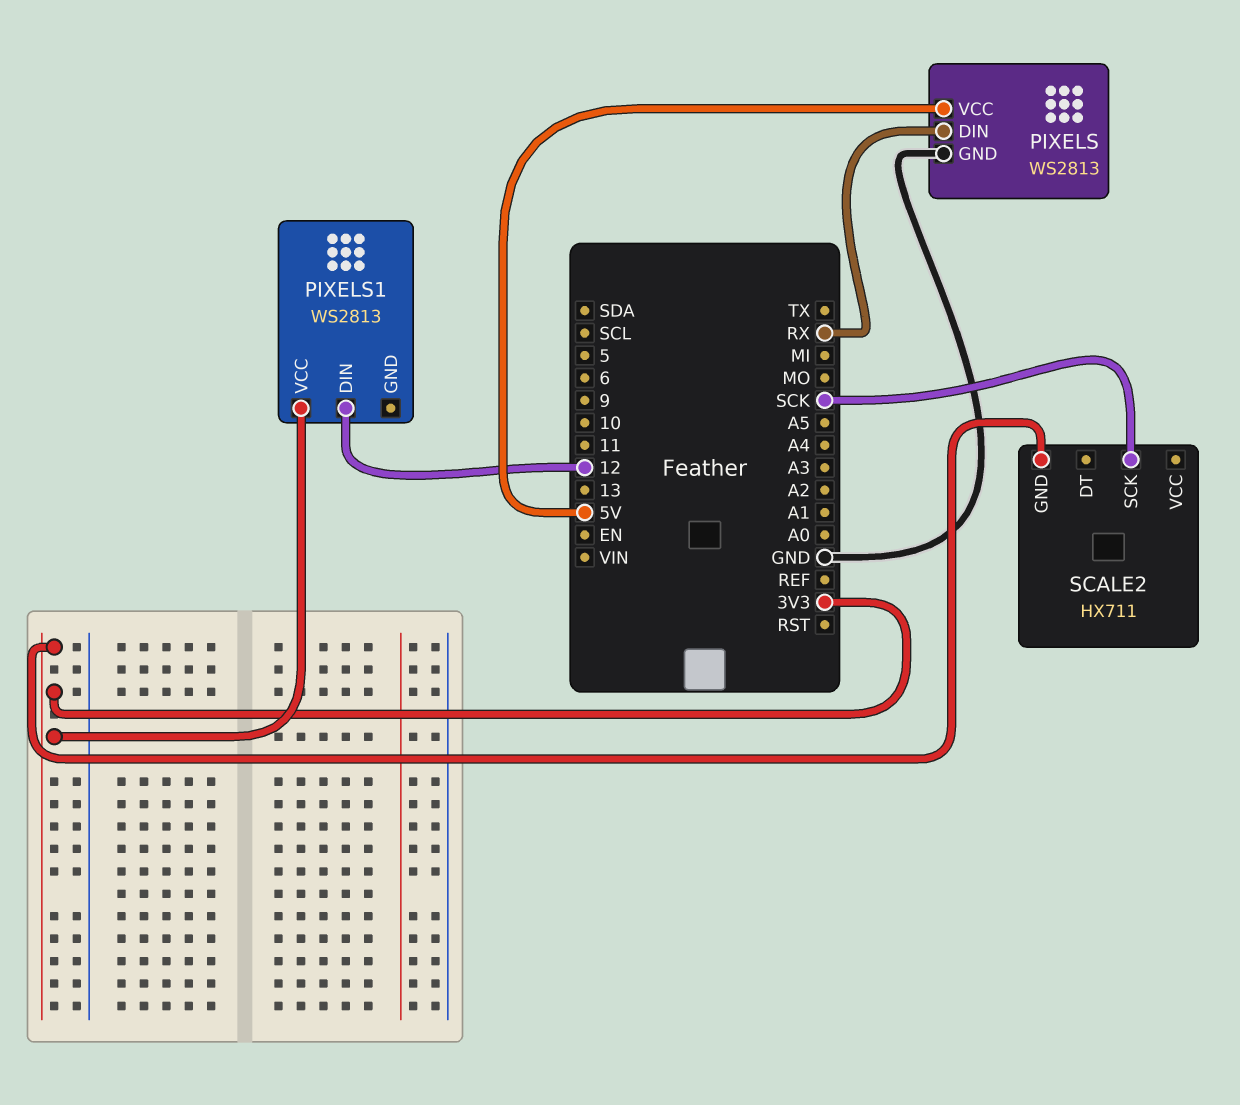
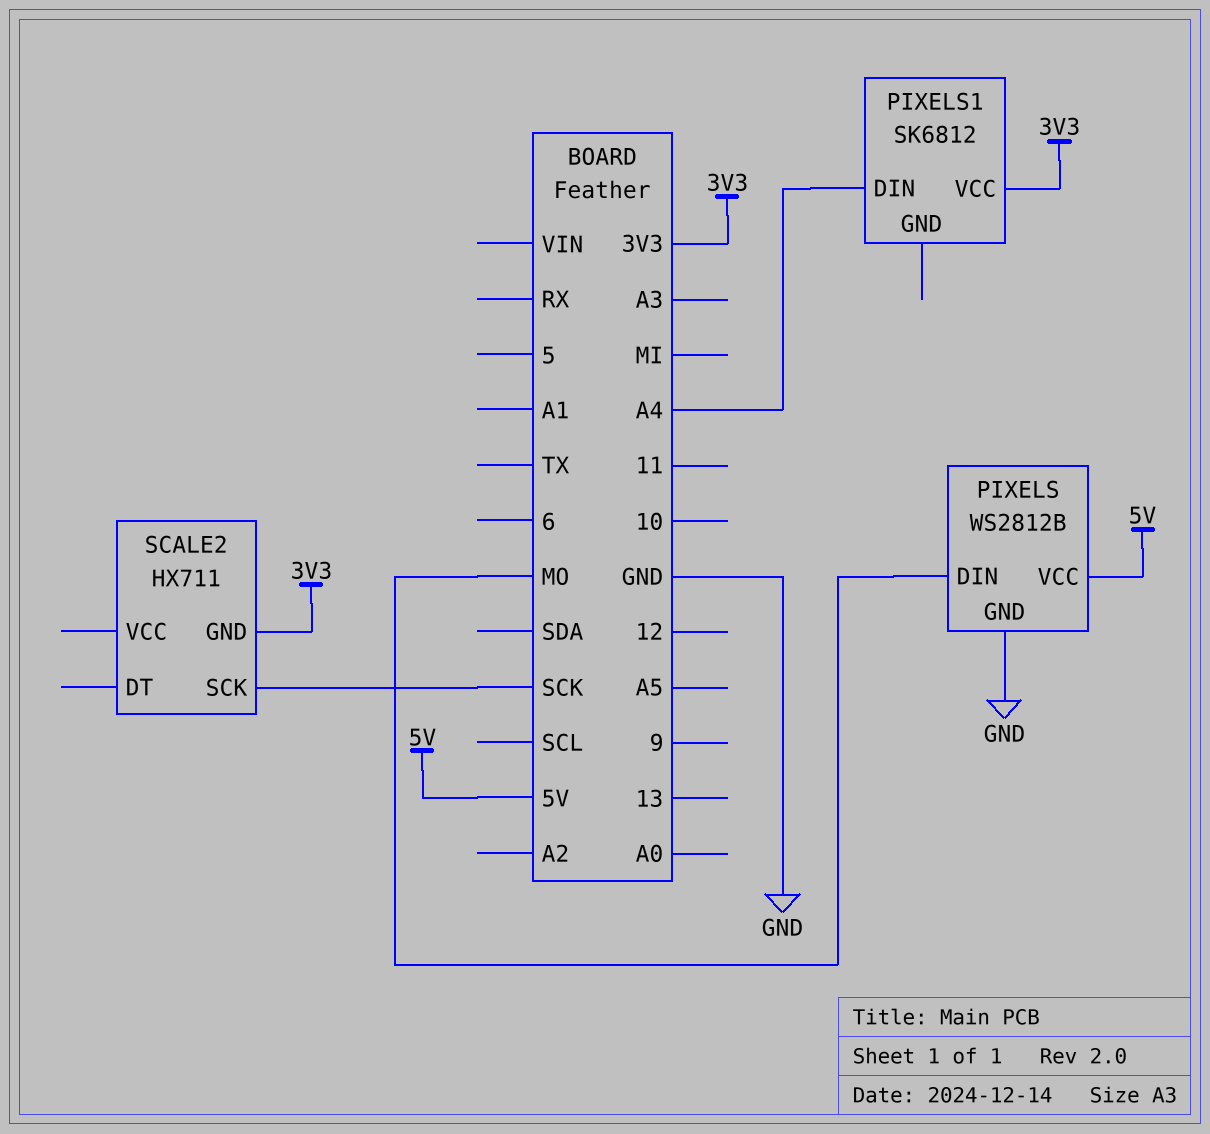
PIXELS: WS2813 -> WS2812B
PIXELS pin DIN: RX -> MO
PIXELS1: WS2813 -> SK6812
PIXELS1 pin DIN: 12 -> A4

